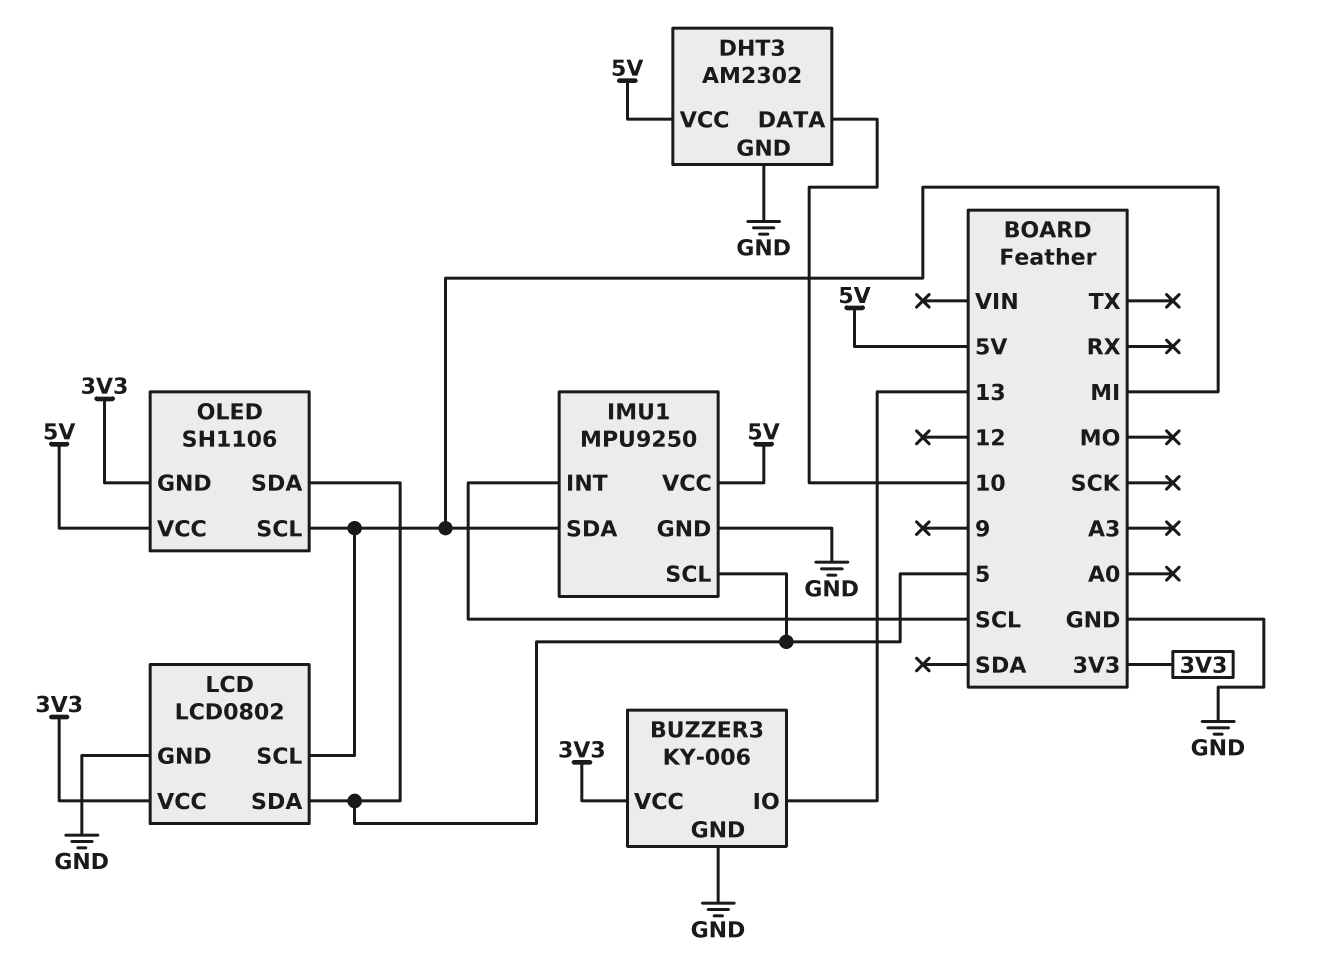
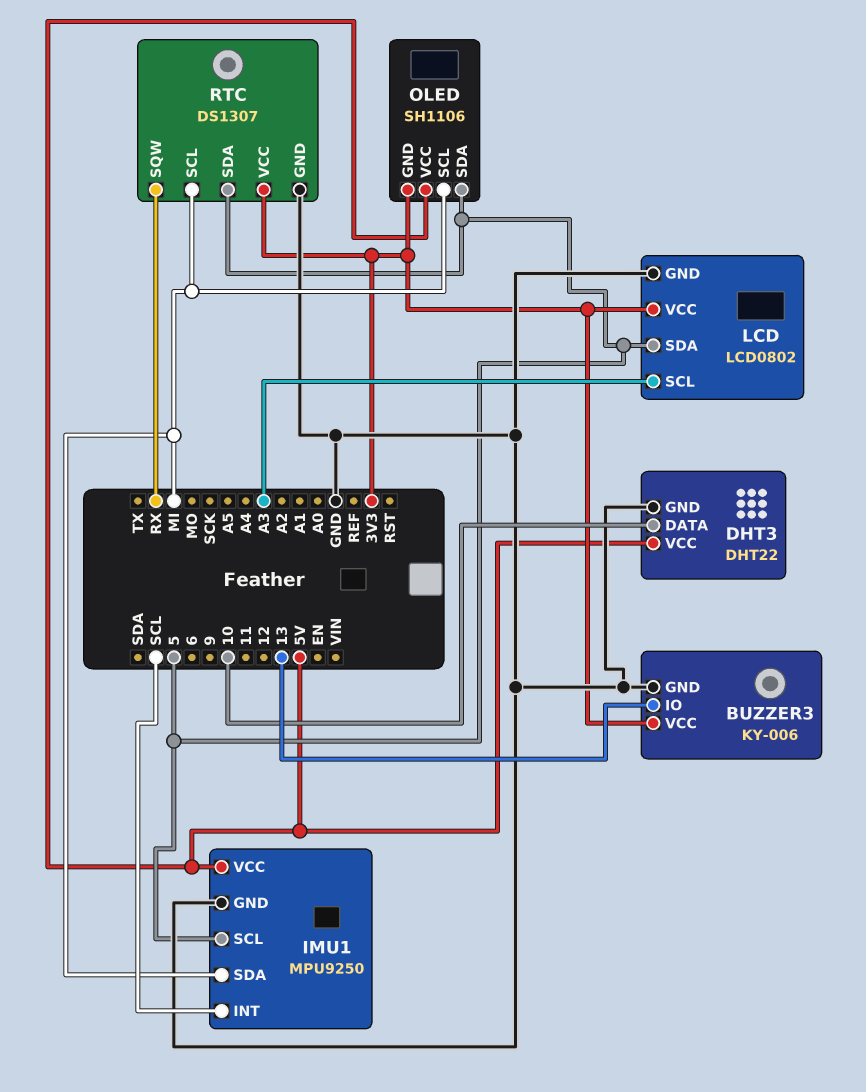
DHT3: AM2302 -> DHT22
LCD pin SCL: MI -> A3
RTC: none -> DS1307
RTC pin GND: none -> GND
RTC pin SCL: none -> MI
RTC pin SDA: none -> 5
RTC pin SQW: none -> RX
RTC pin VCC: none -> 3V3

